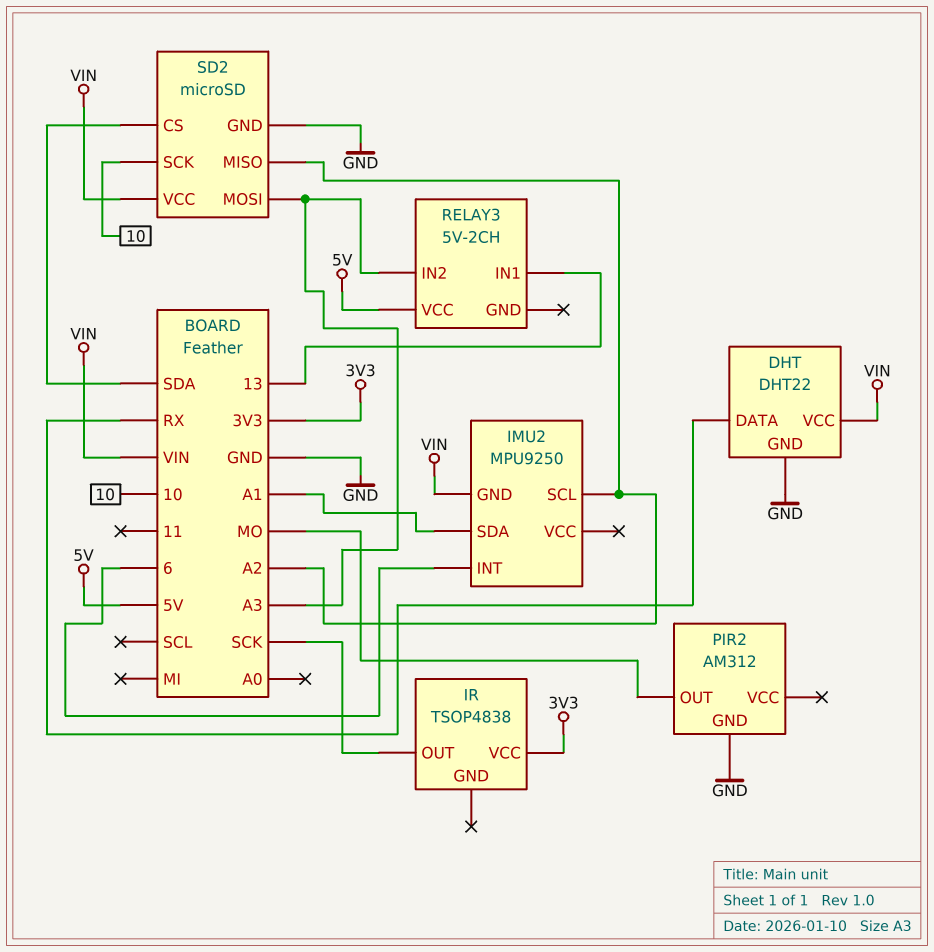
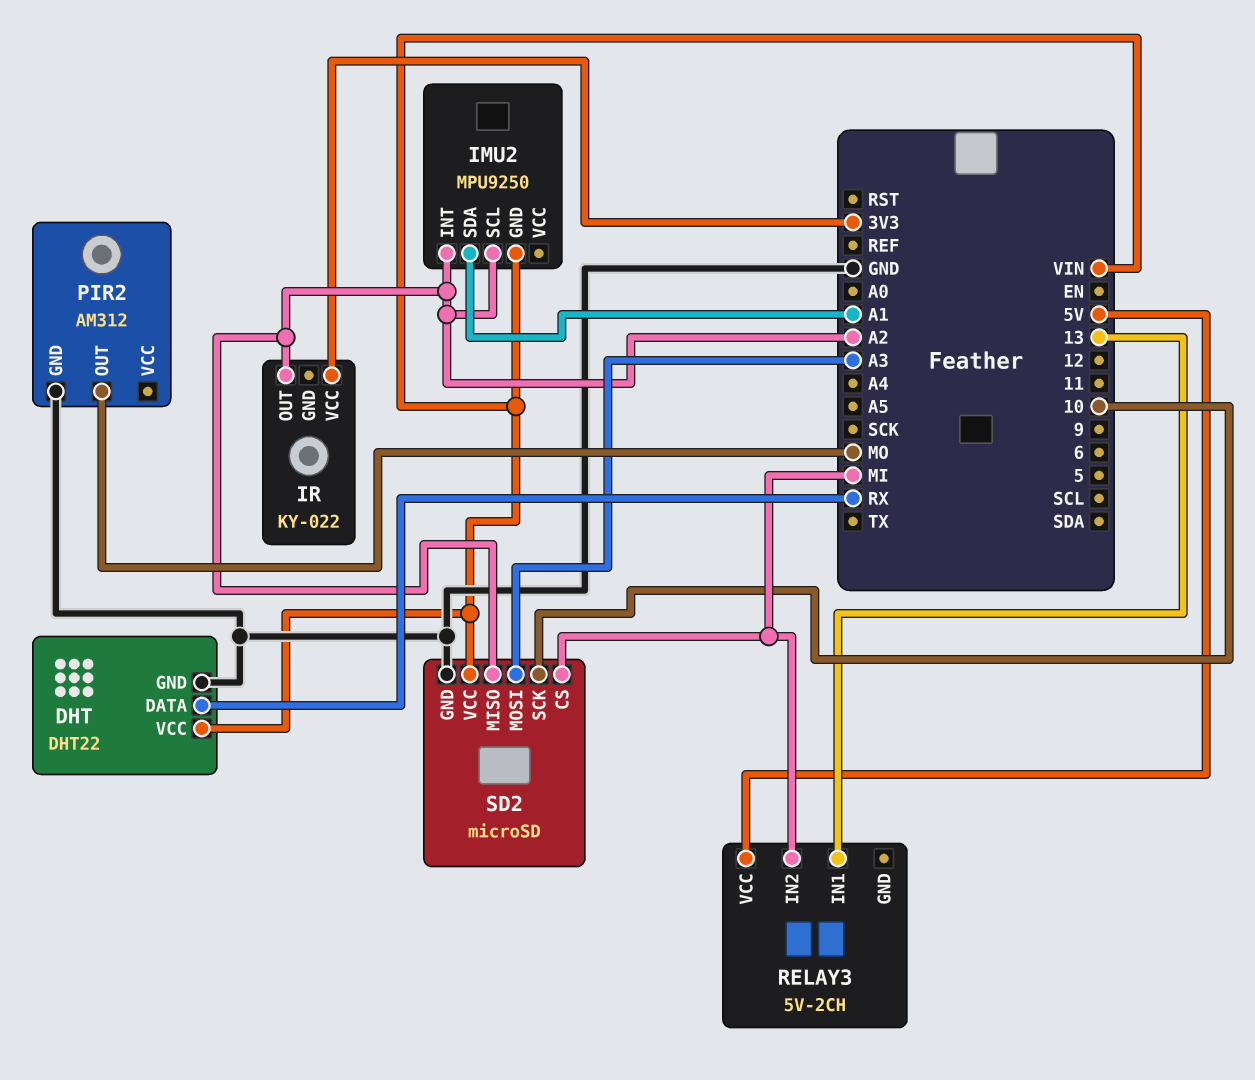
IMU2 pin INT: 6 -> A2
IR: TSOP4838 -> KY-022
IR pin OUT: SCK -> A2
RELAY3 pin IN2: A3 -> MI
SD2 pin CS: SDA -> MI

